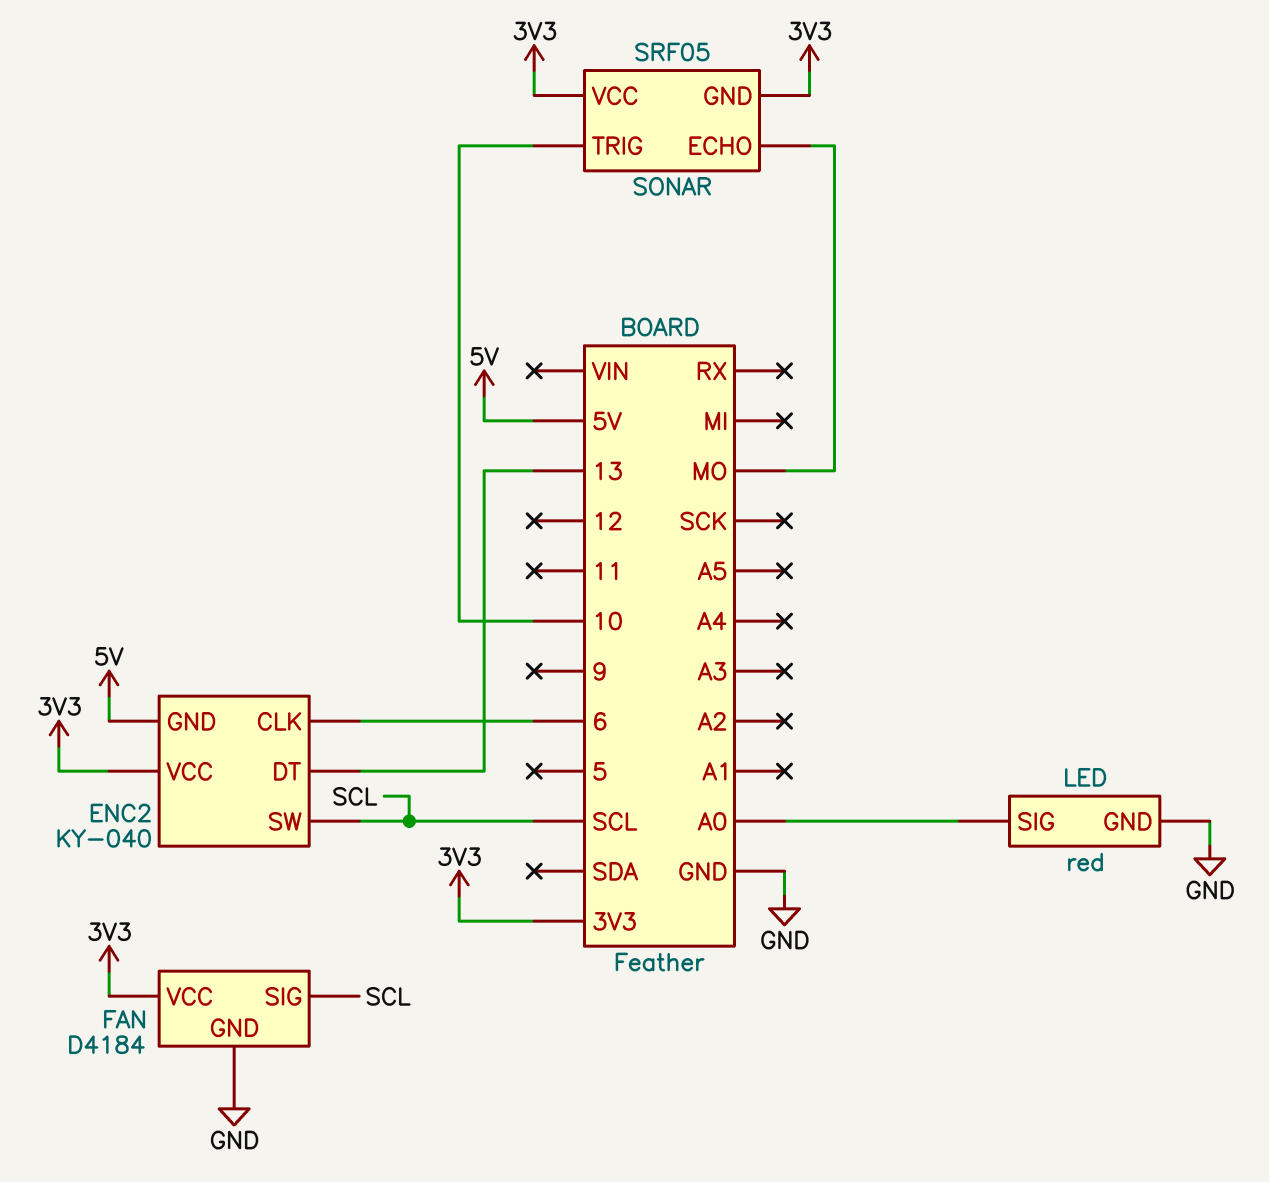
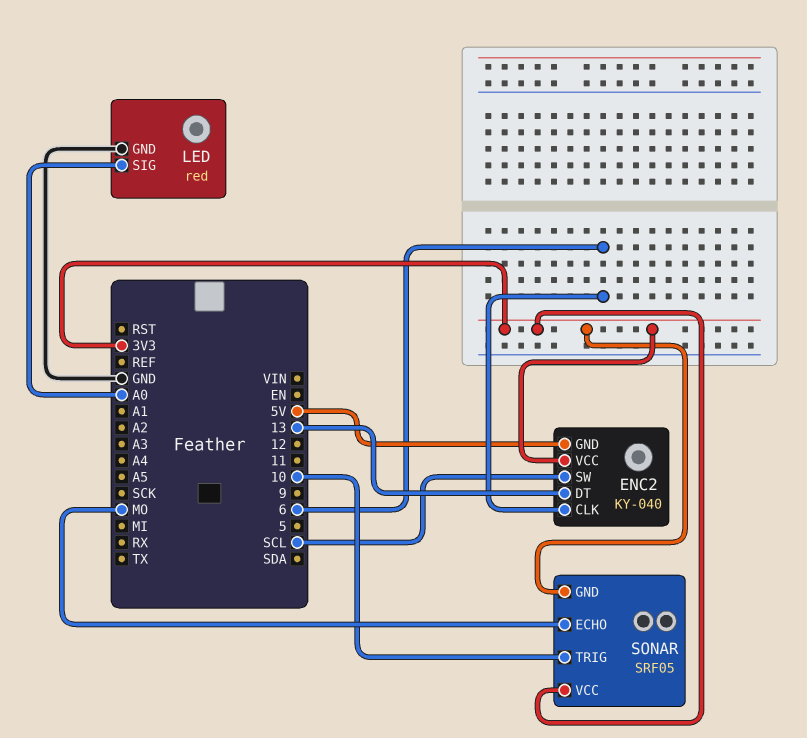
FAN: D4184 -> none
FAN pin GND: GND -> none
FAN pin SIG: SCL -> none
FAN pin VCC: 3V3 -> none

